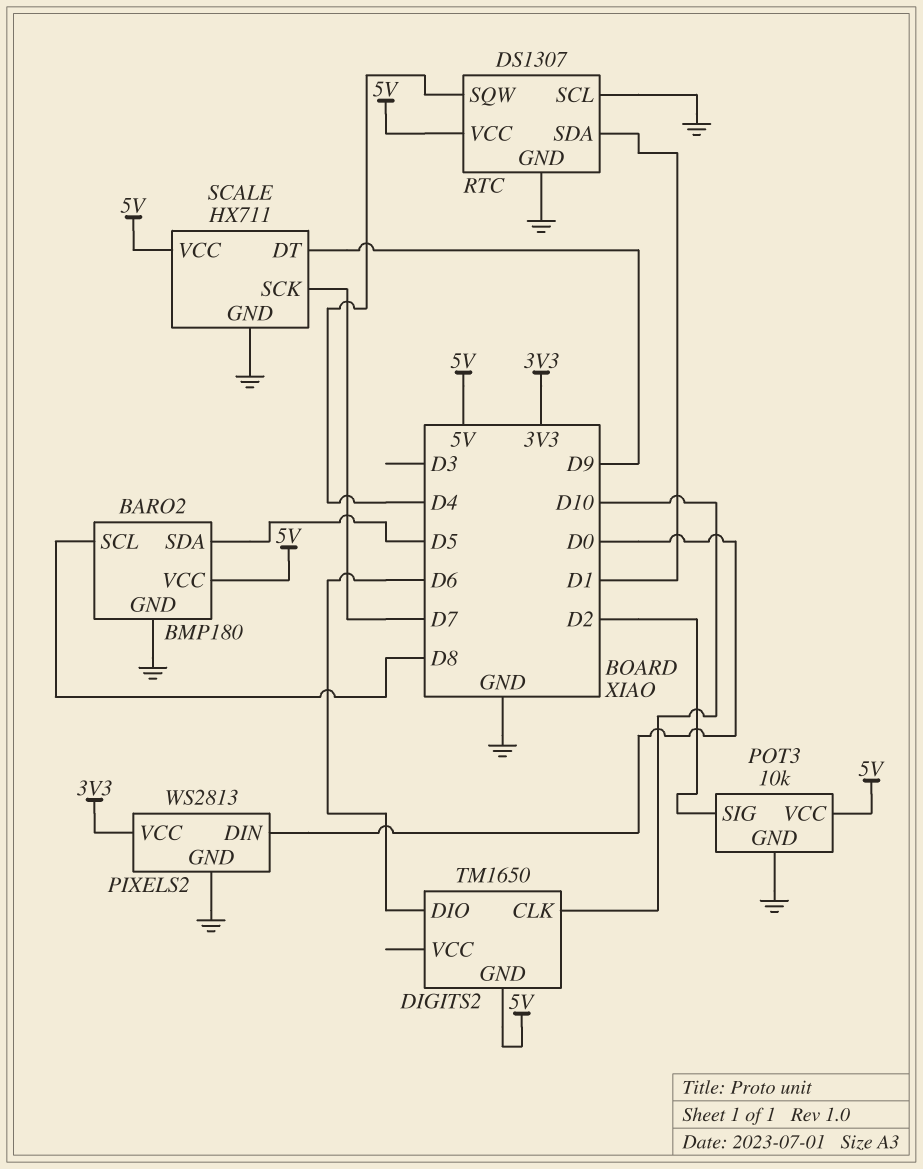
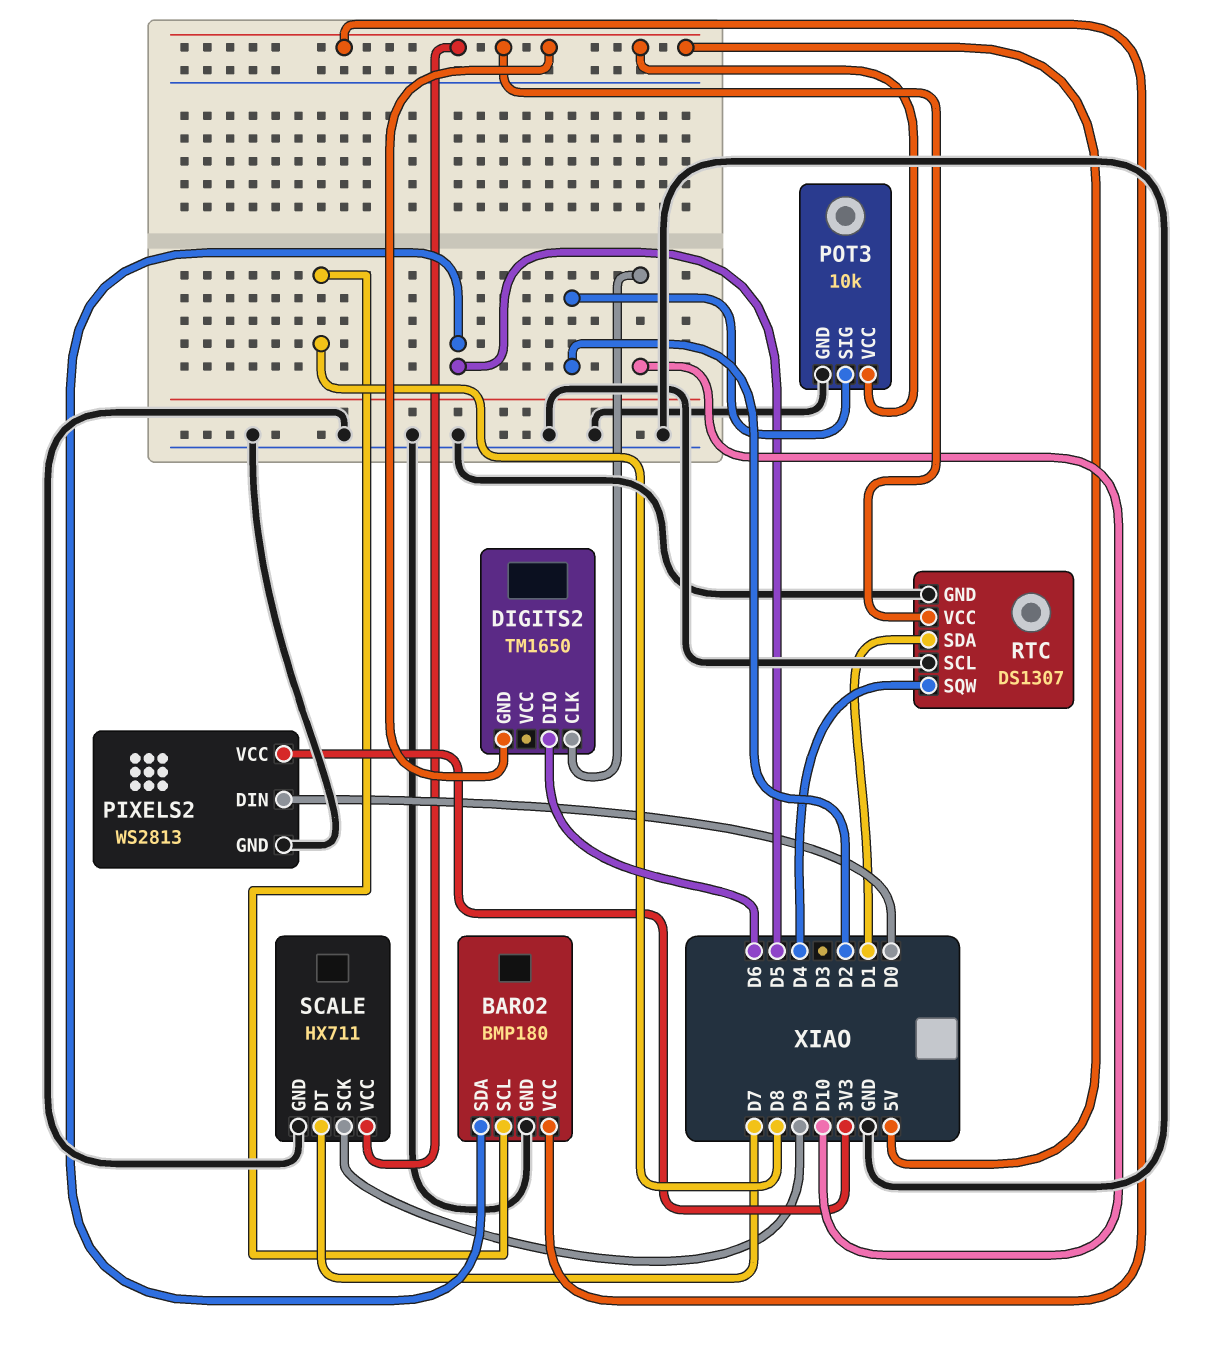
SCALE pin DT: D9 -> D7
SCALE pin SCK: D7 -> D9

